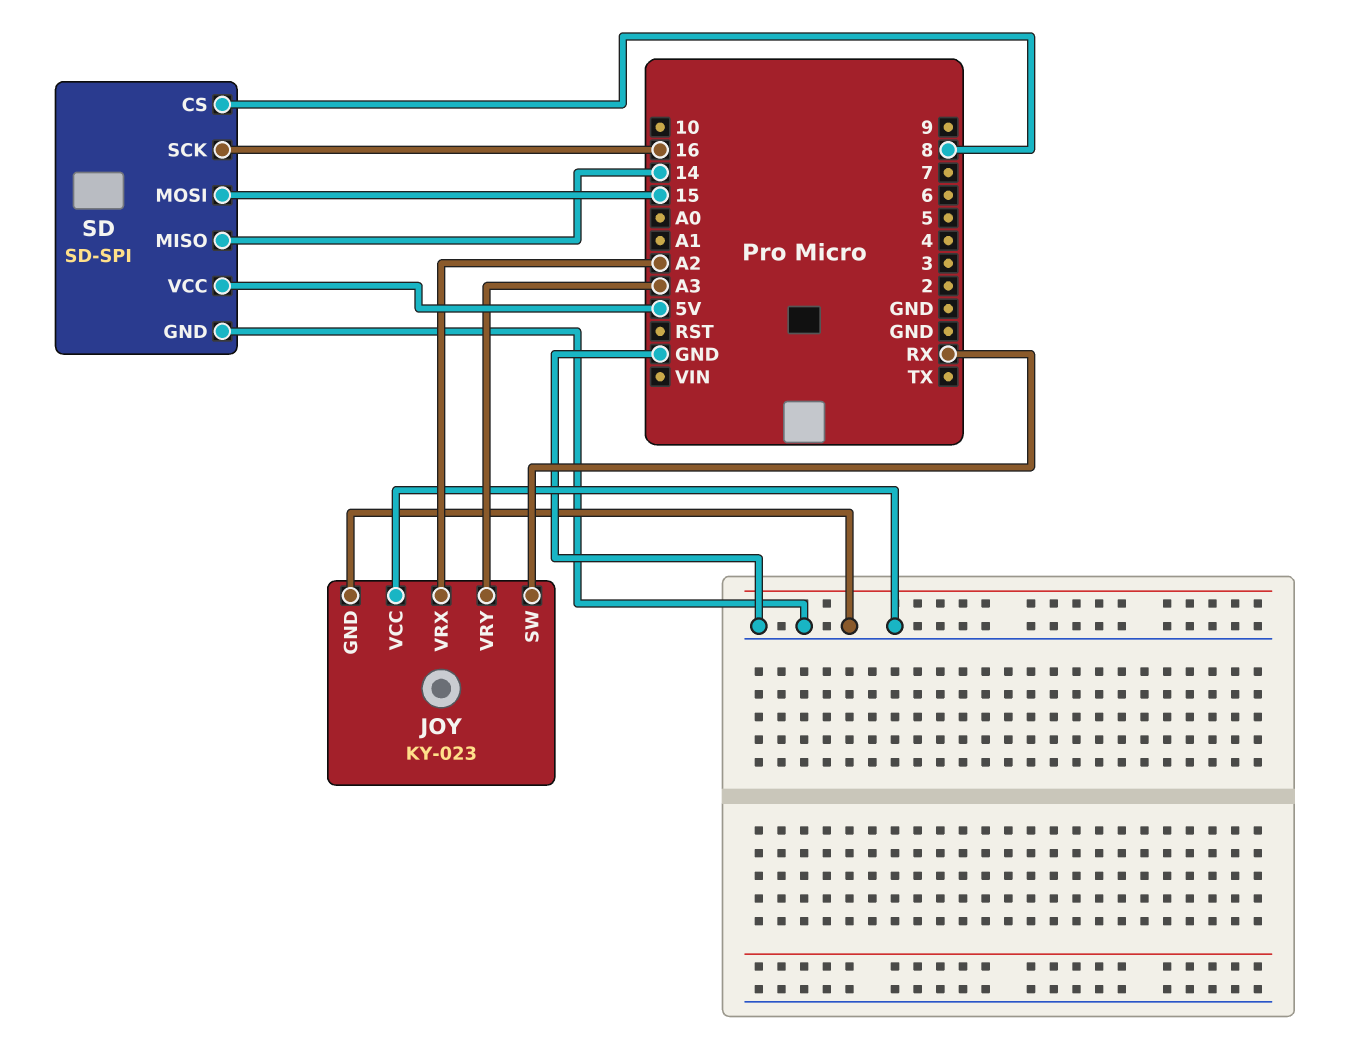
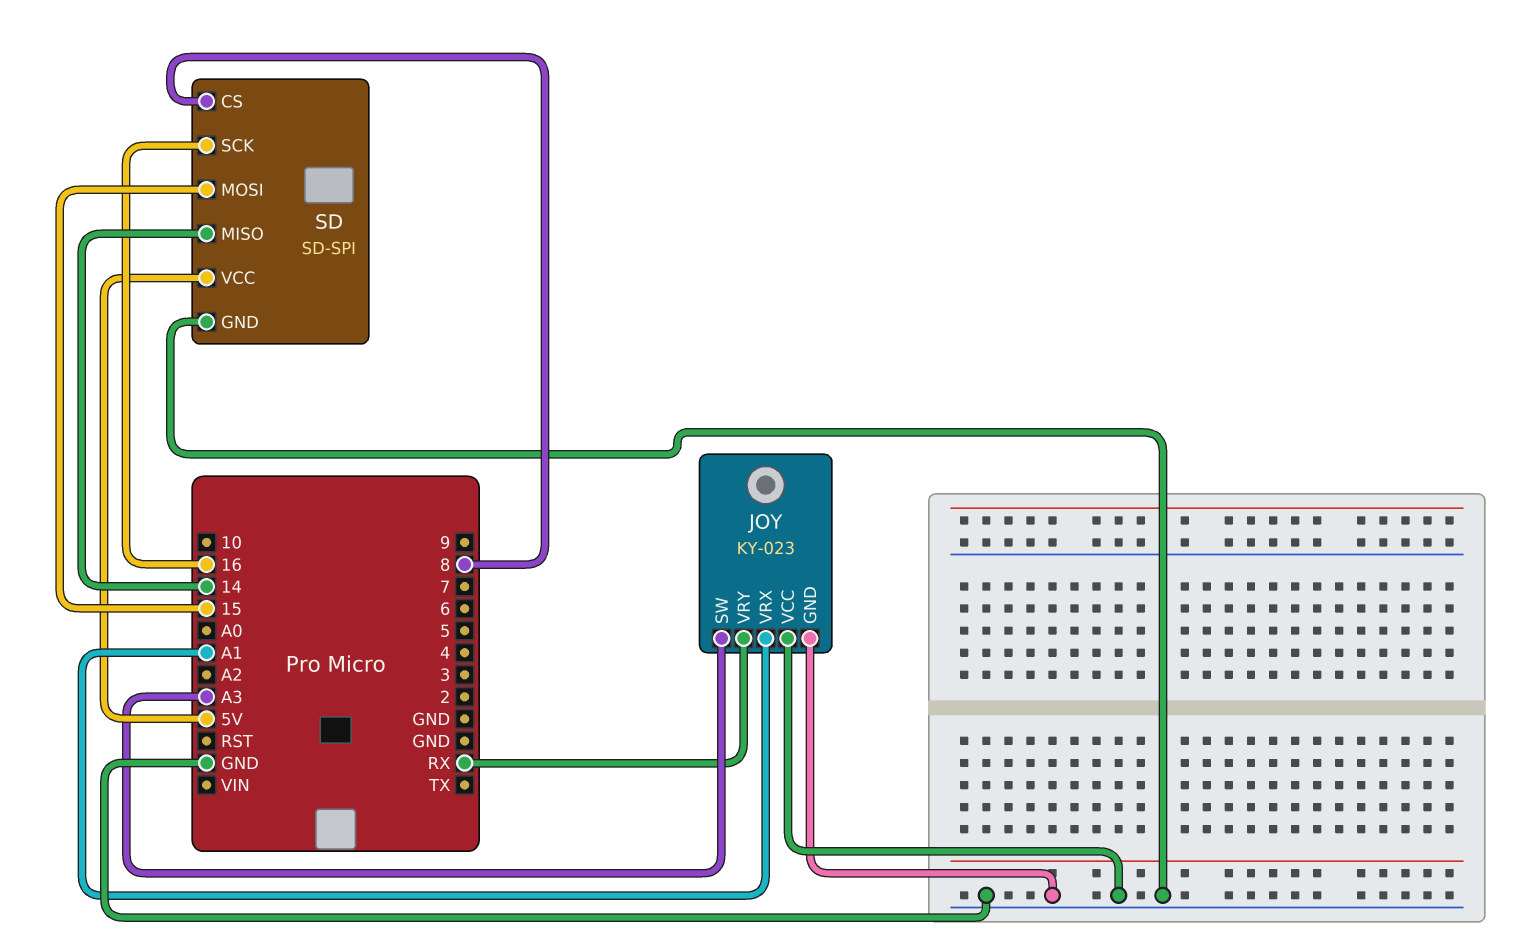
JOY pin SW: RX -> A3
JOY pin VRX: A2 -> A1
JOY pin VRY: A3 -> RX

